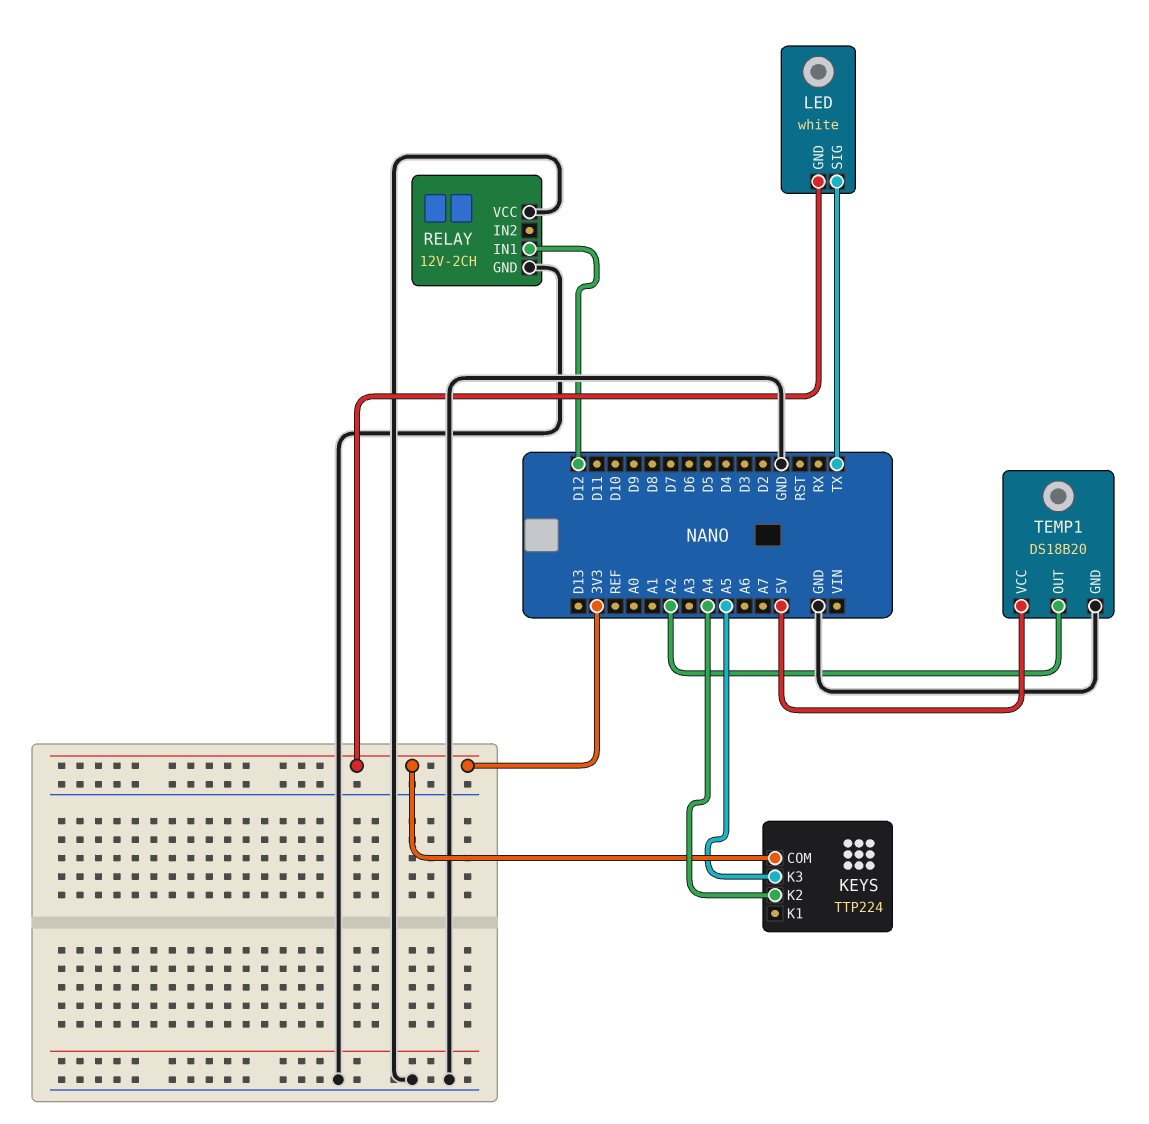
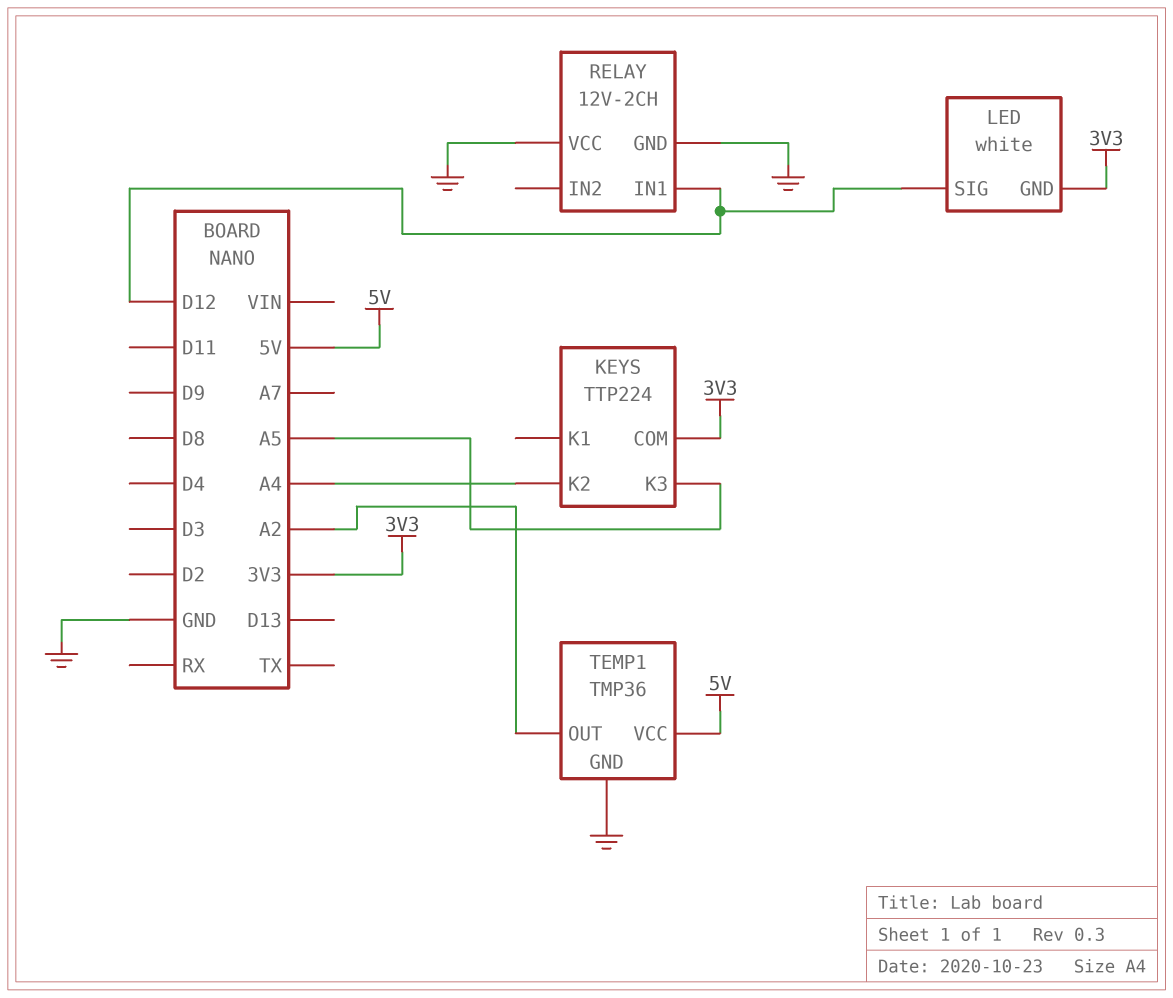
LED pin SIG: TX -> D12
TEMP1: DS18B20 -> TMP36

